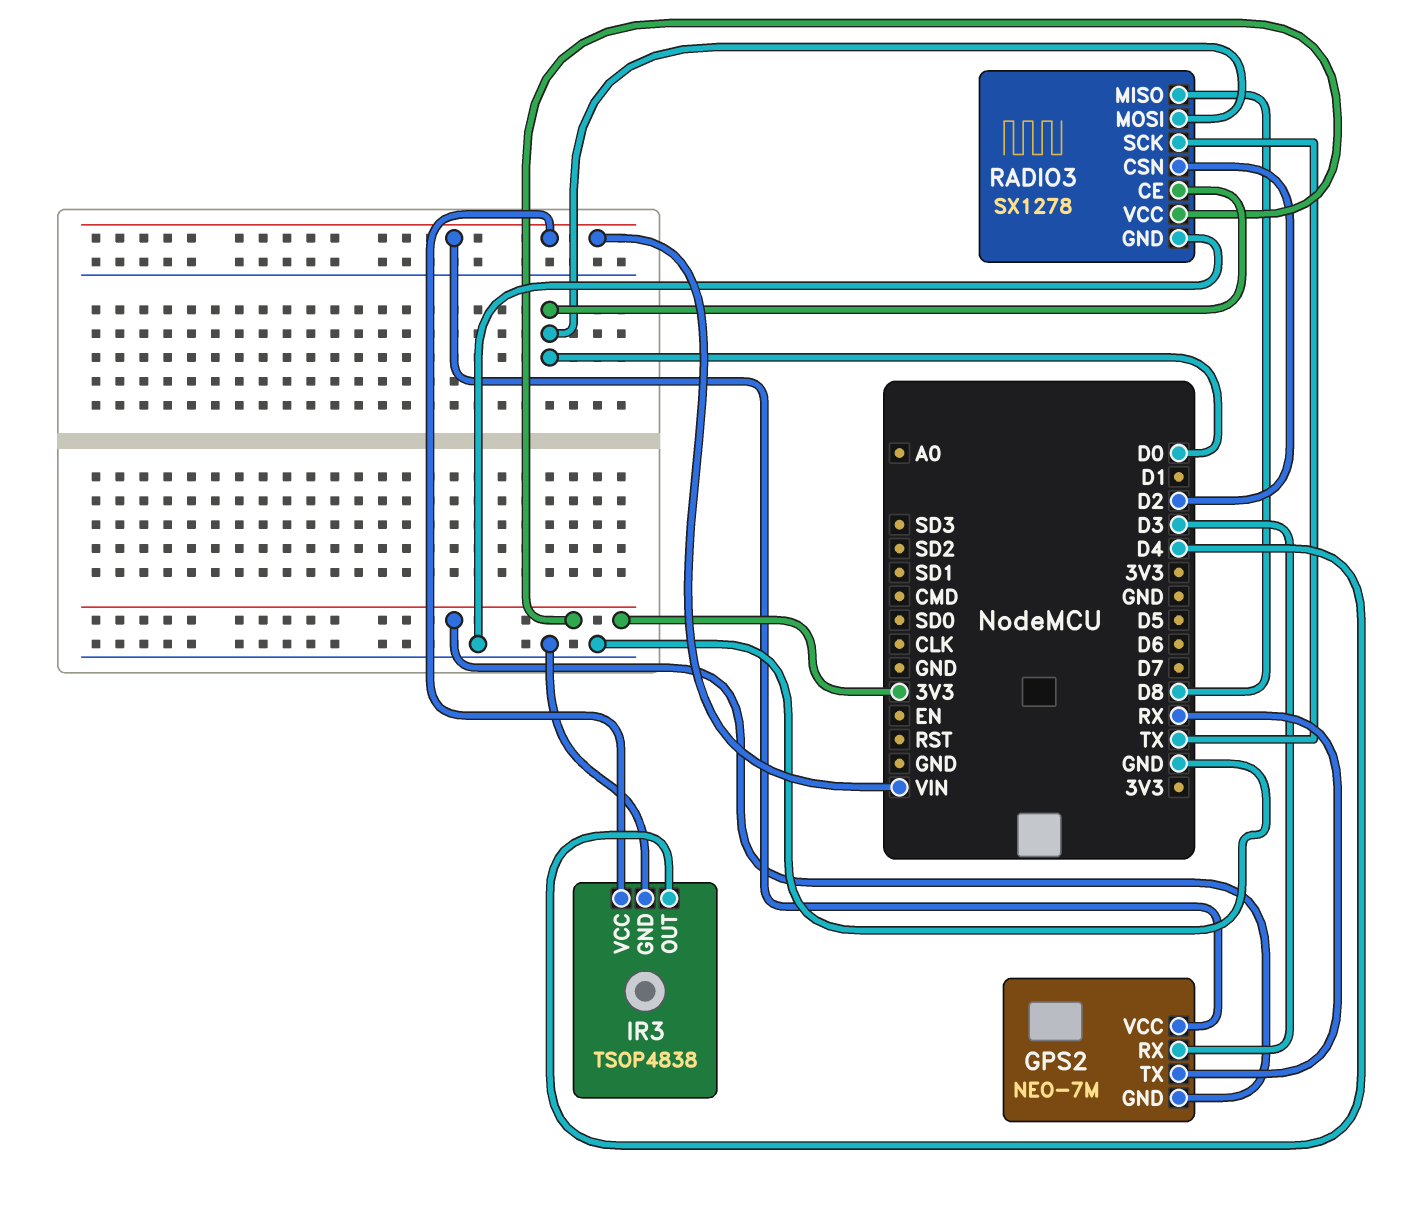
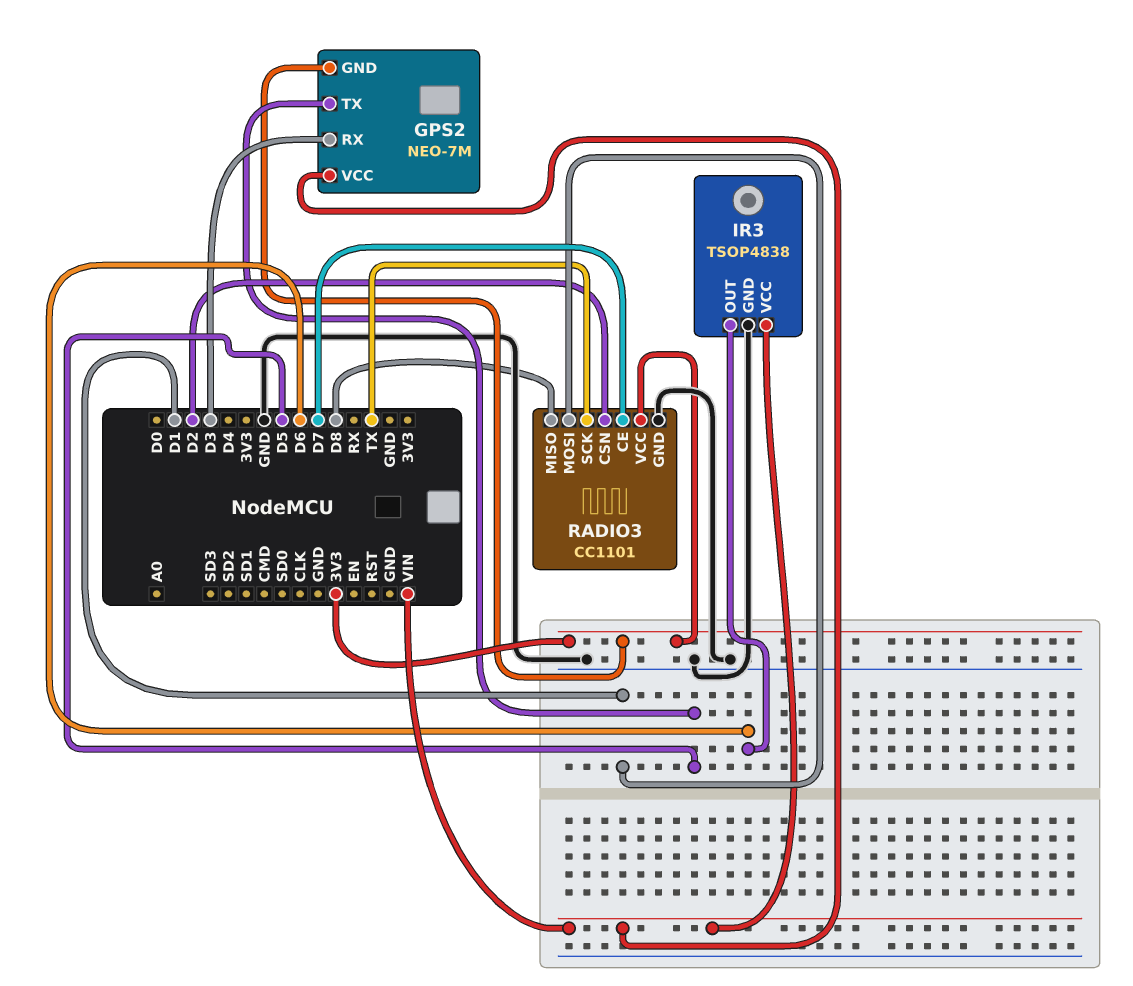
GPS2 pin TX: RX -> D5
IR3 pin OUT: D4 -> D6
RADIO3: SX1278 -> CC1101
RADIO3 pin CE: D0 -> D7
RADIO3 pin MOSI: D0 -> D1

